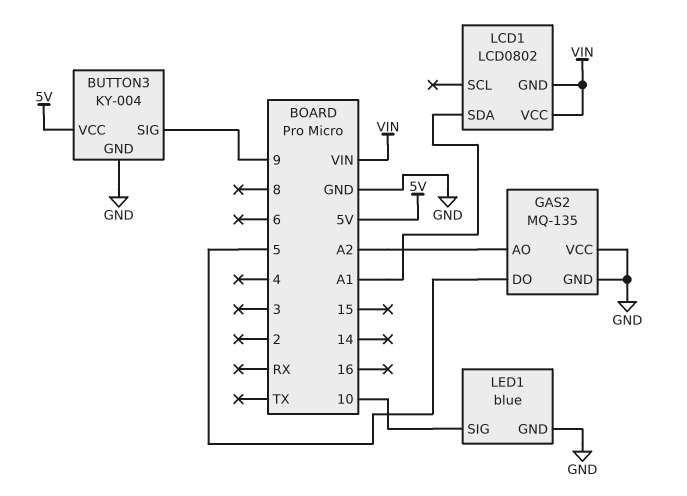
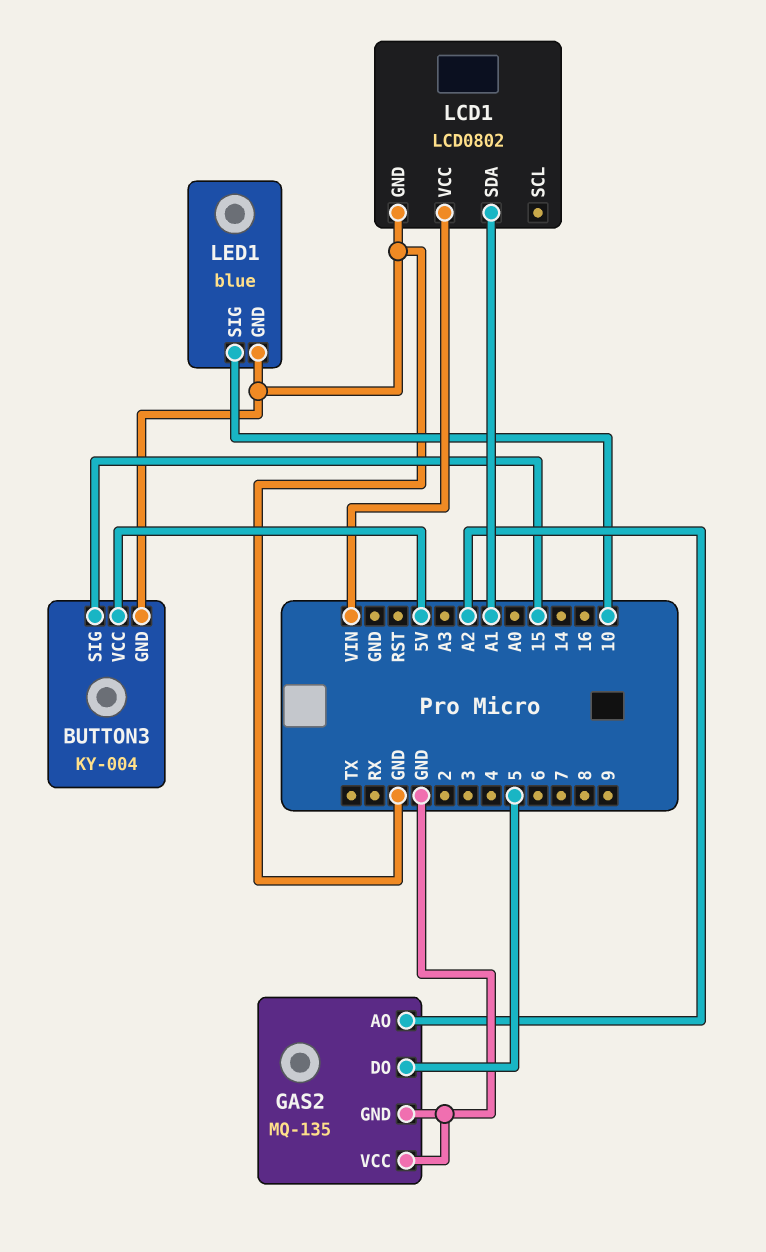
BUTTON3 pin SIG: 9 -> 15
LCD1 pin GND: VIN -> GND

